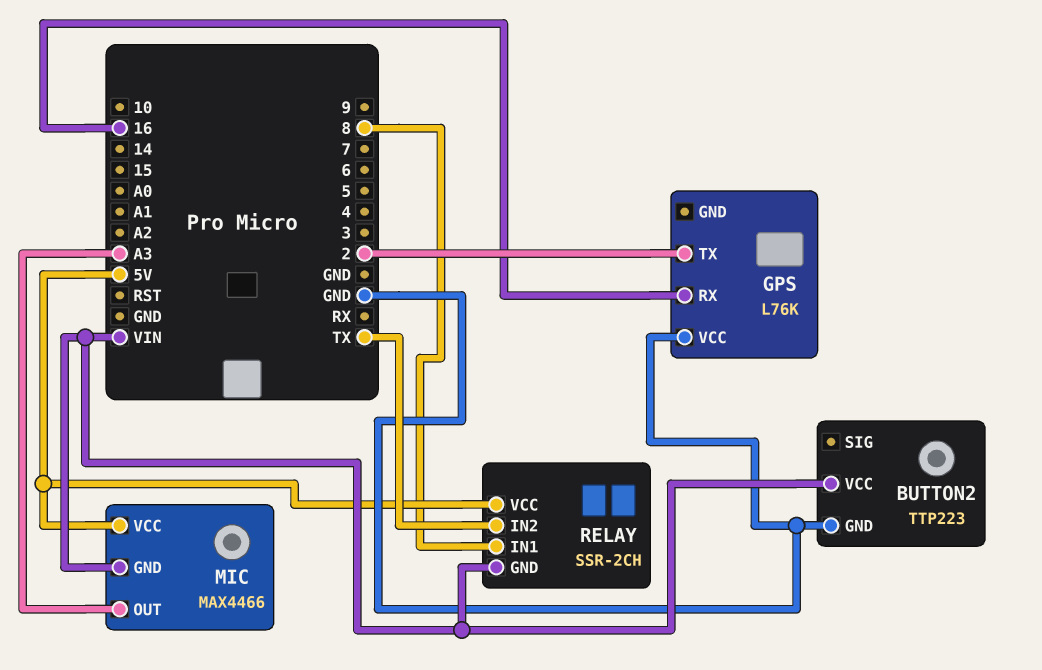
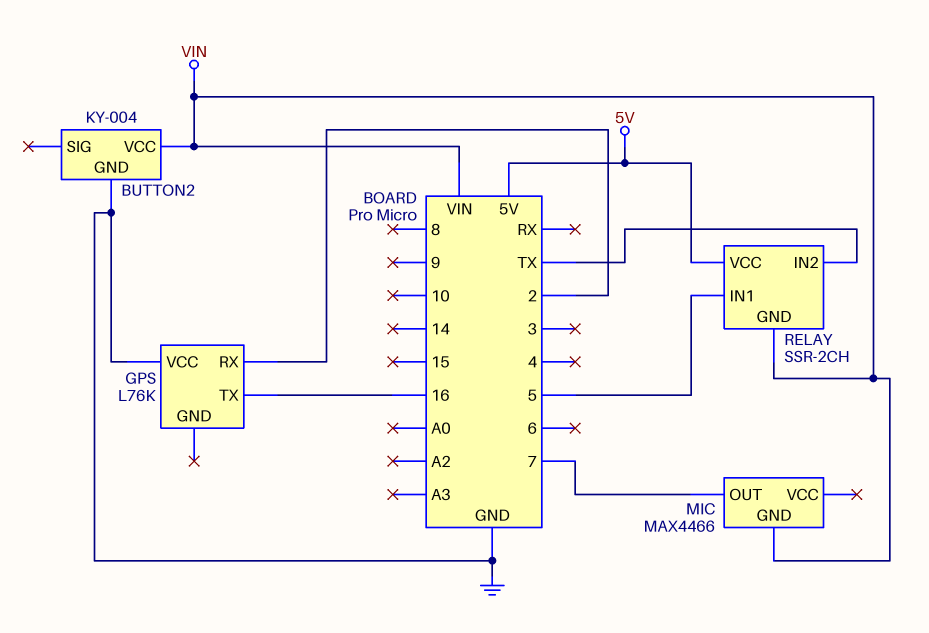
BUTTON2: TTP223 -> KY-004
GPS pin RX: 16 -> 2
GPS pin TX: 2 -> 16
MIC pin OUT: A3 -> 7
MIC pin VCC: 5V -> none
RELAY pin IN1: 8 -> 5

